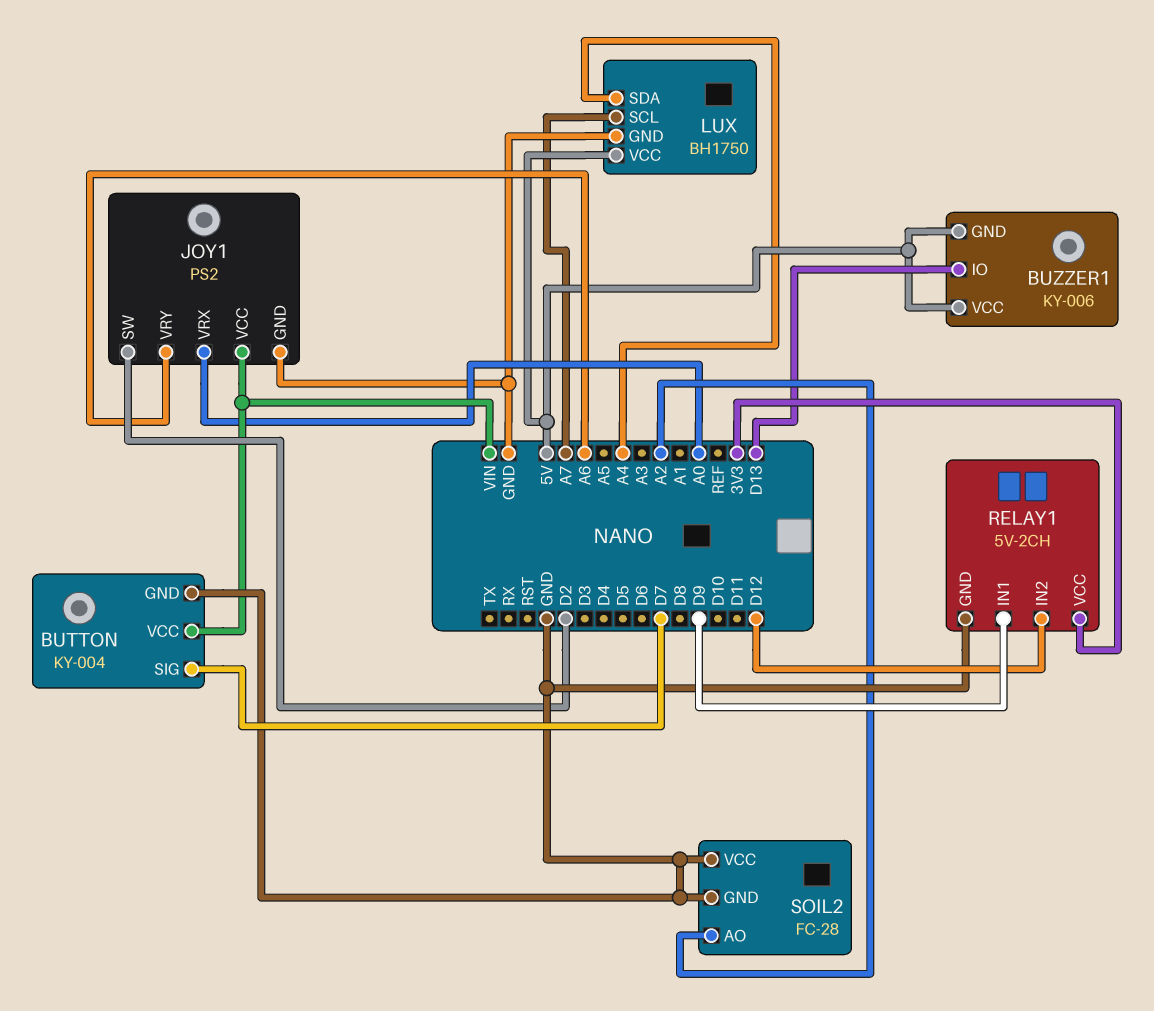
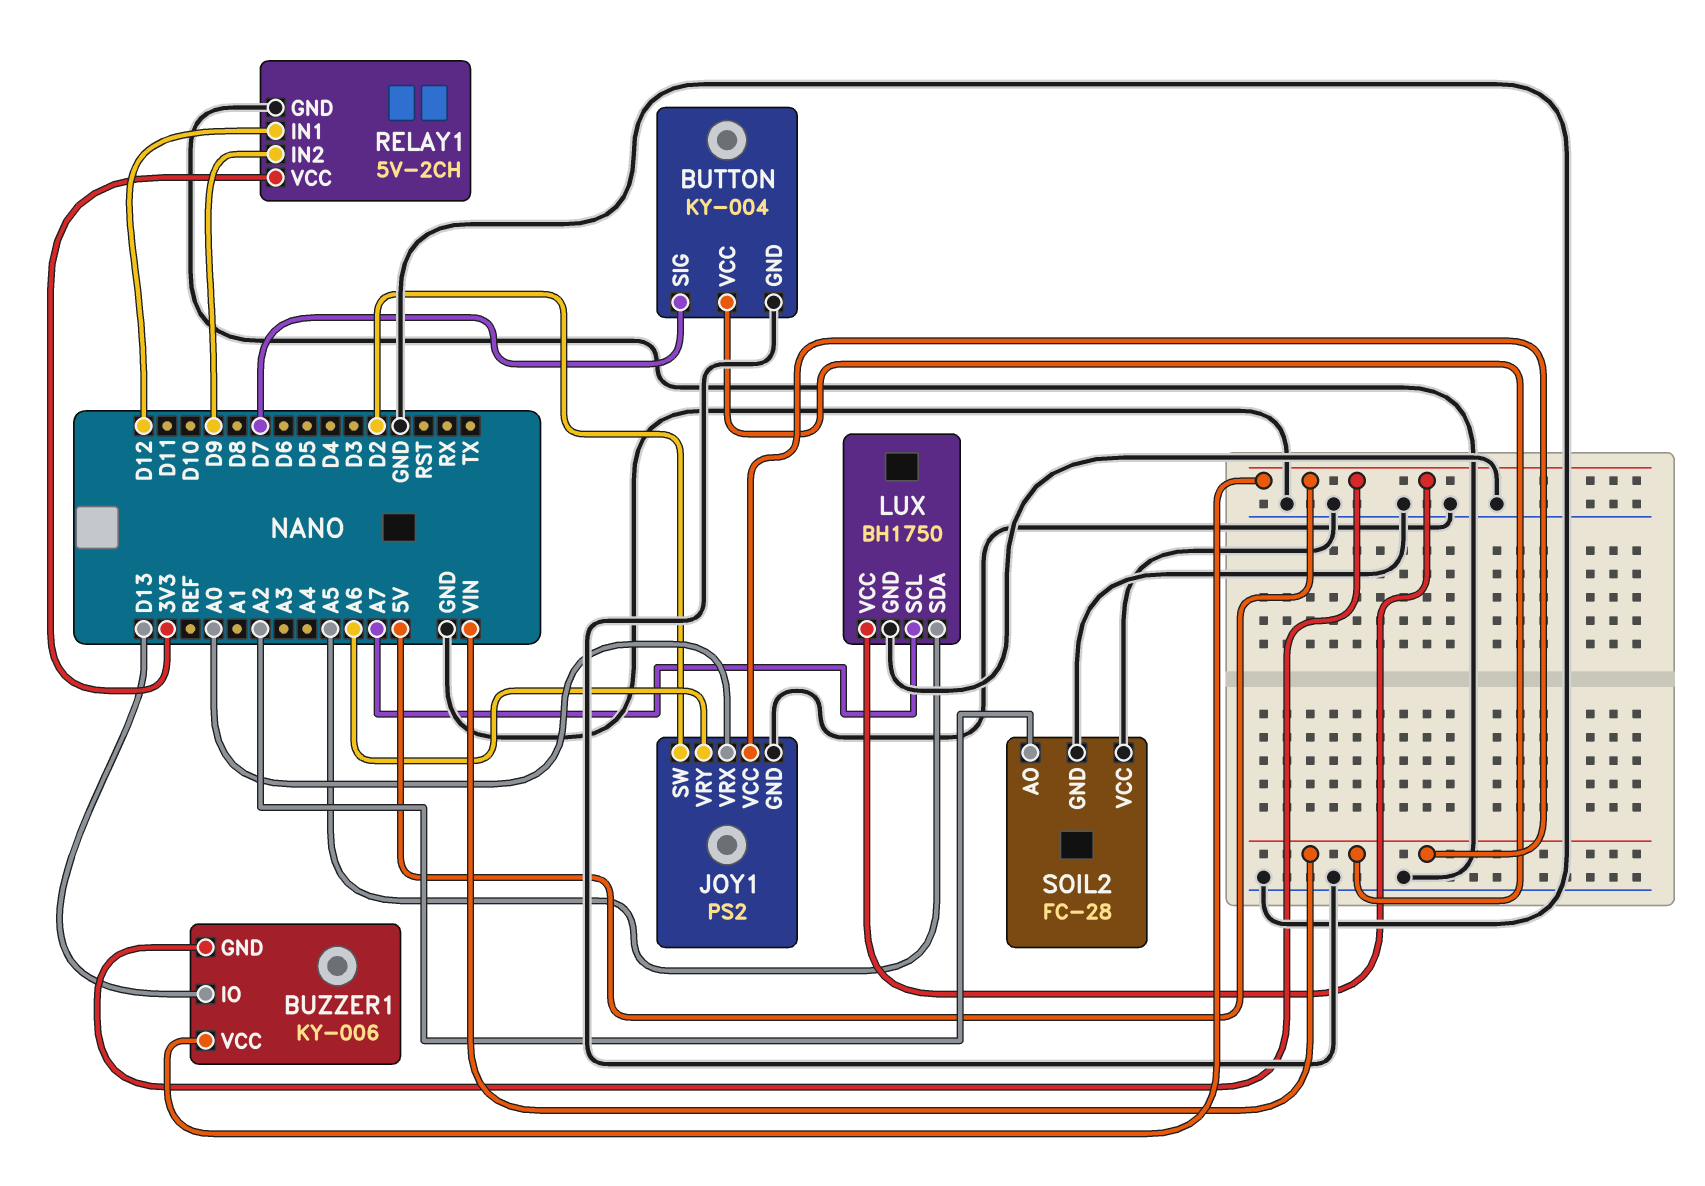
LUX pin SDA: A4 -> A5
RELAY1 pin IN1: D9 -> D12
RELAY1 pin IN2: D12 -> D9

